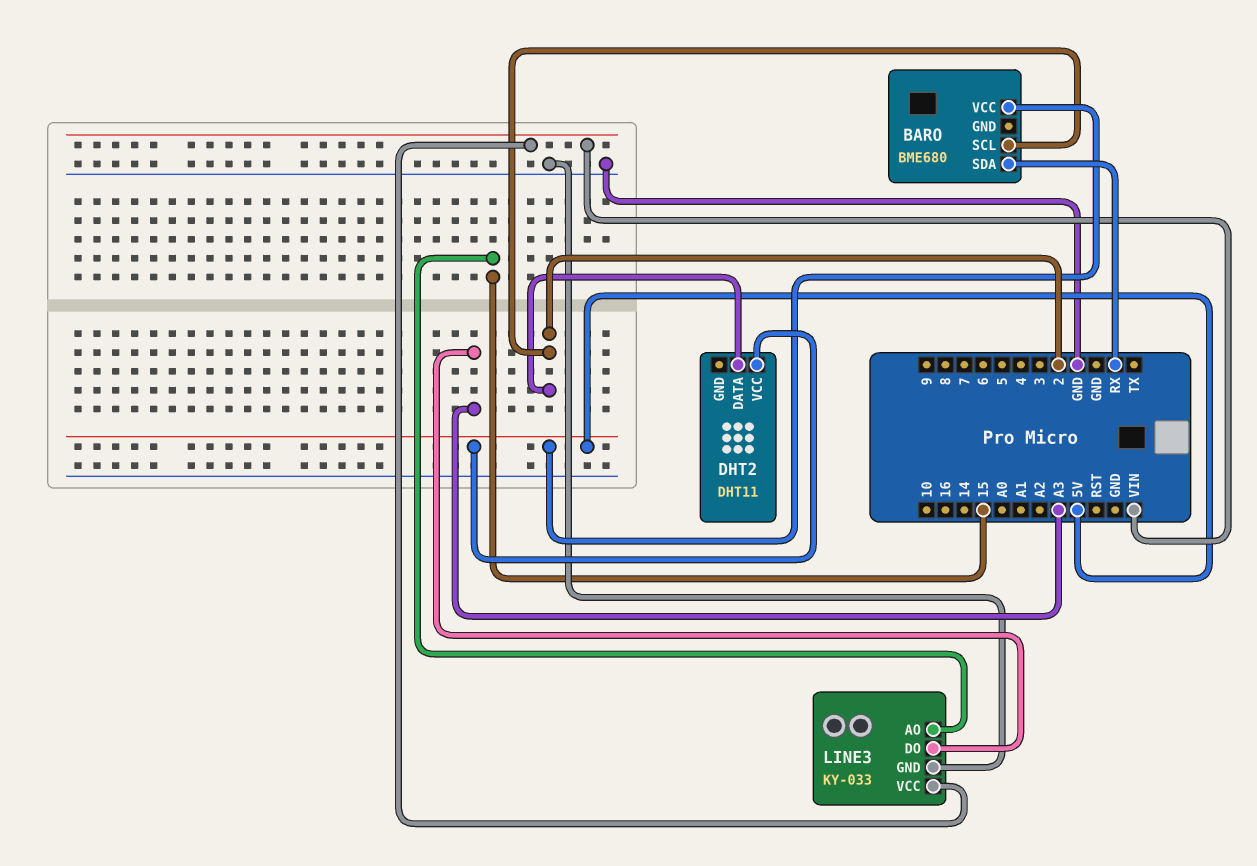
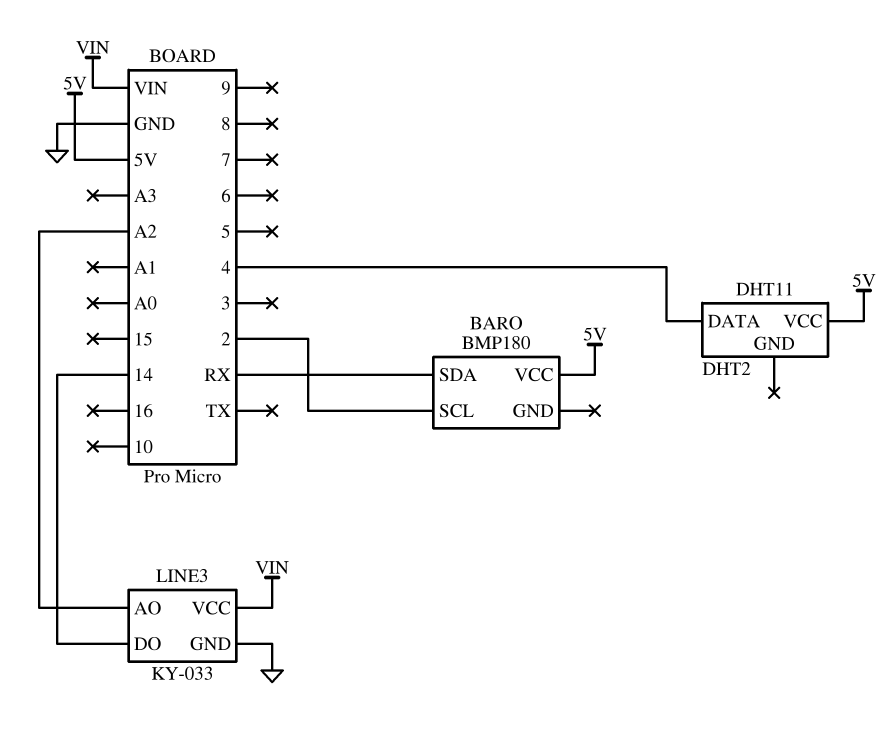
BARO: BME680 -> BMP180
DHT2 pin DATA: 2 -> 4
LINE3 pin AO: 15 -> A2
LINE3 pin DO: A3 -> 14

